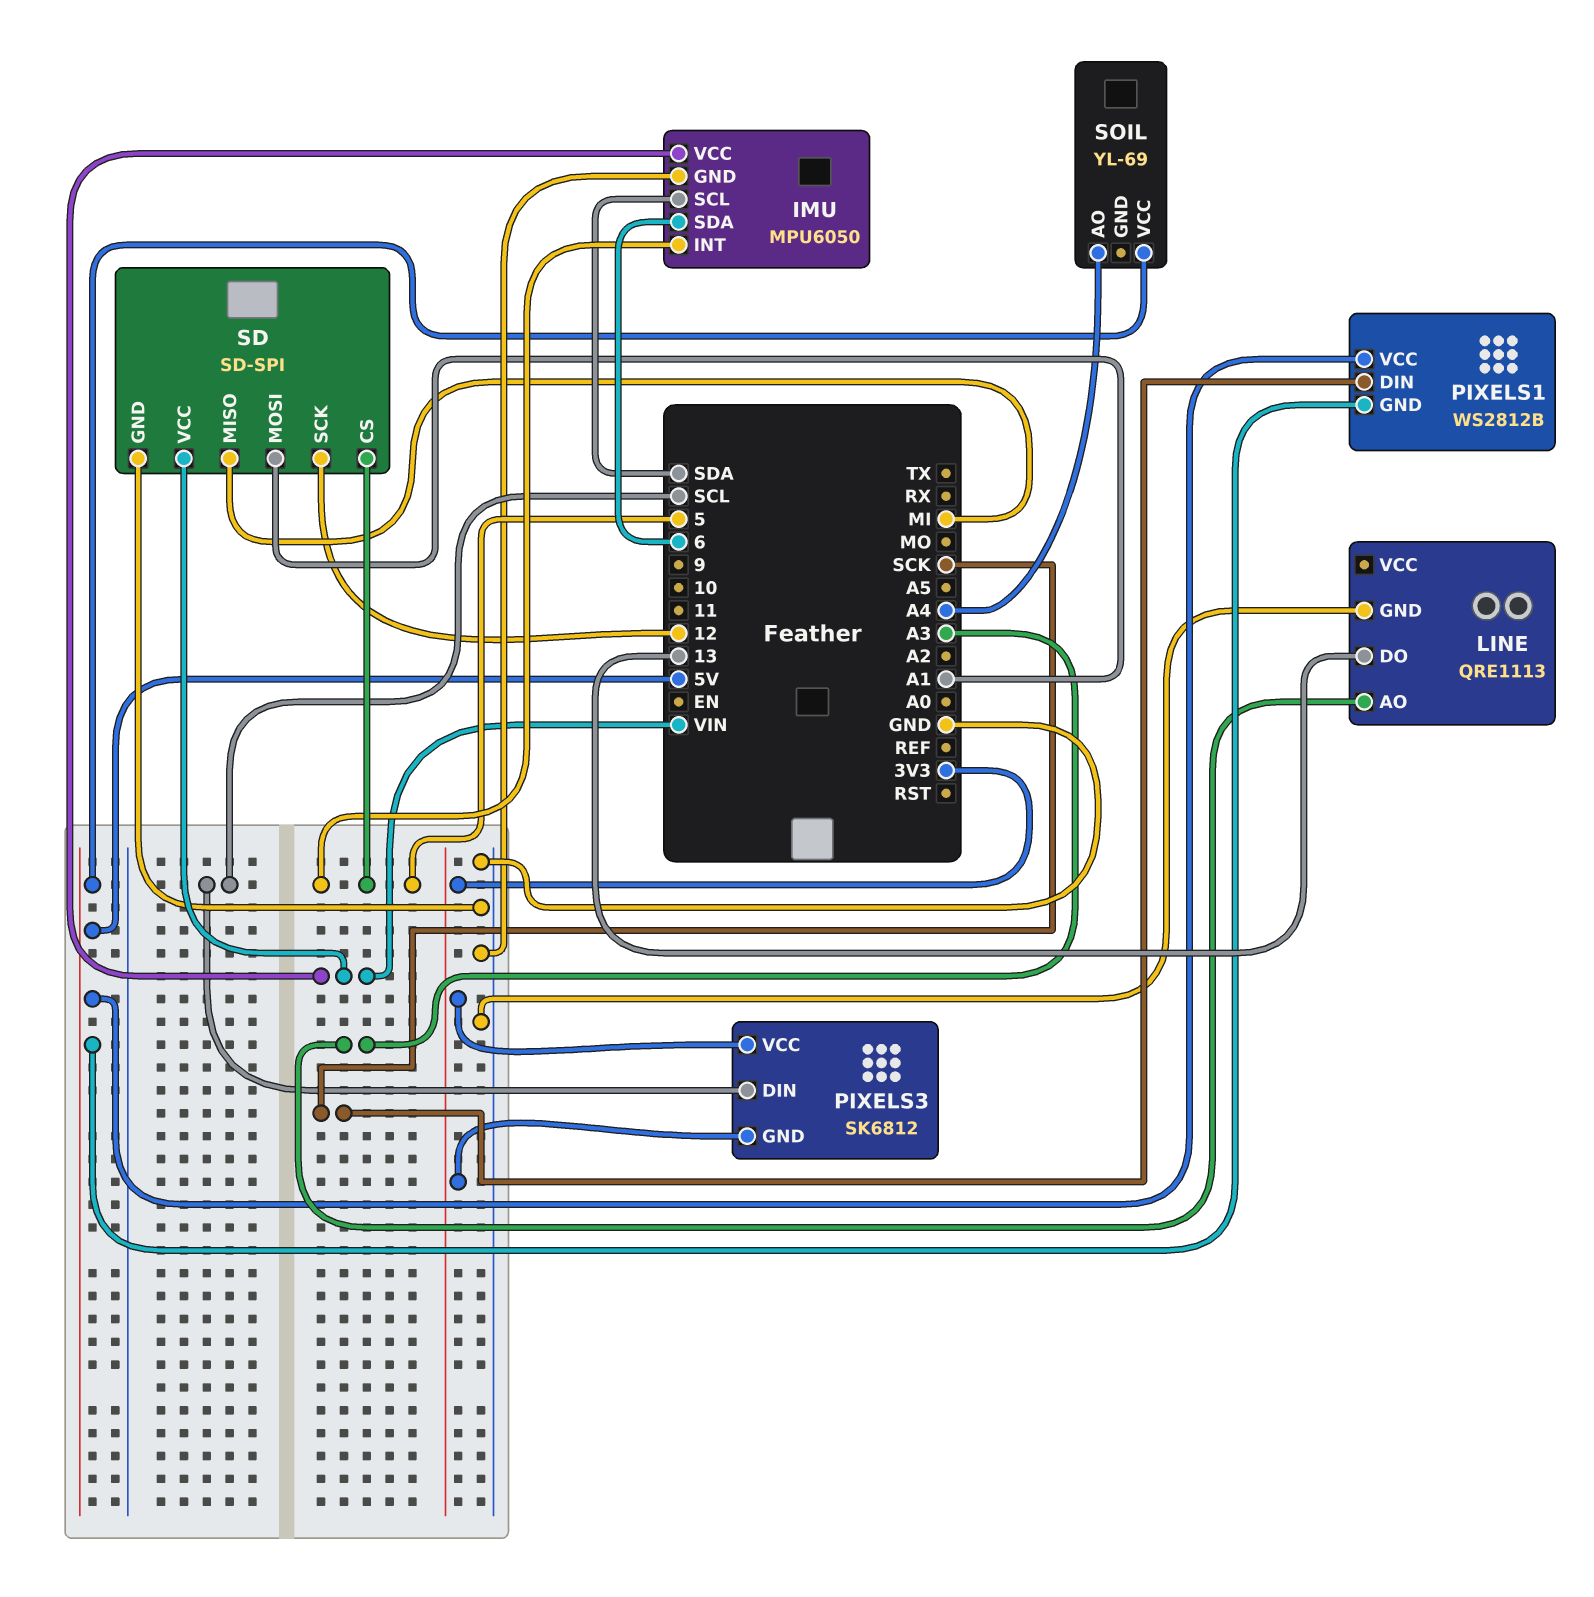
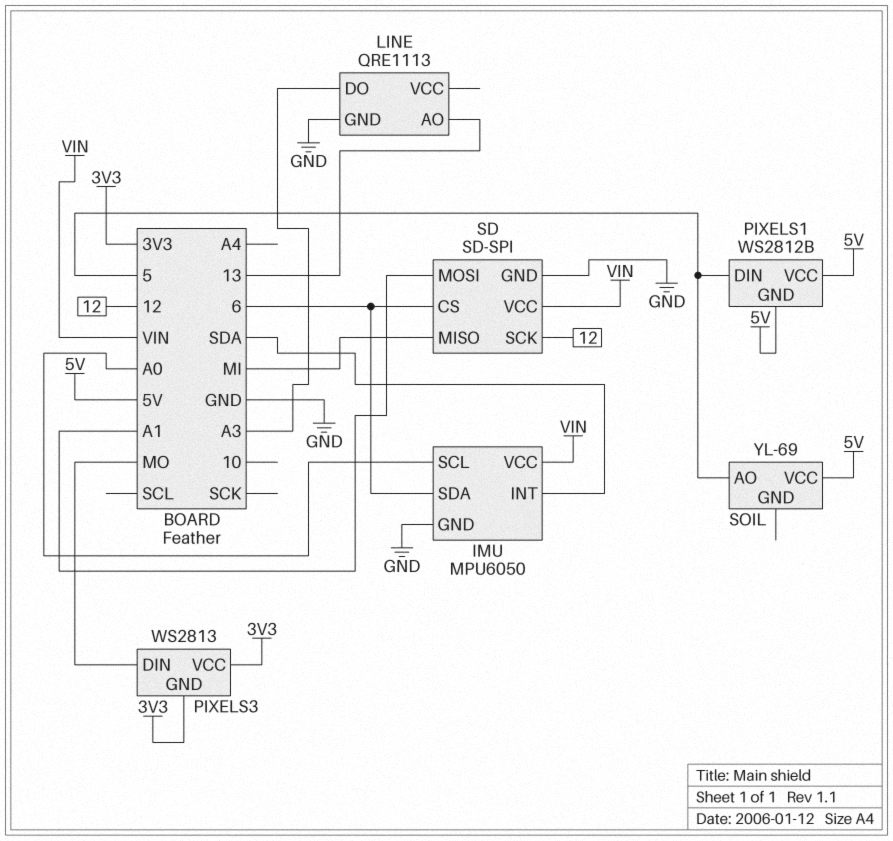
IMU pin INT: 5 -> SDA
IMU pin SCL: SDA -> A0
LINE pin AO: A3 -> 13
LINE pin DO: 13 -> A3
PIXELS1 pin DIN: SCK -> 5
PIXELS3: SK6812 -> WS2813
PIXELS3 pin DIN: SCL -> MO
SD pin CS: 5 -> 6
SOIL pin AO: A4 -> 5

